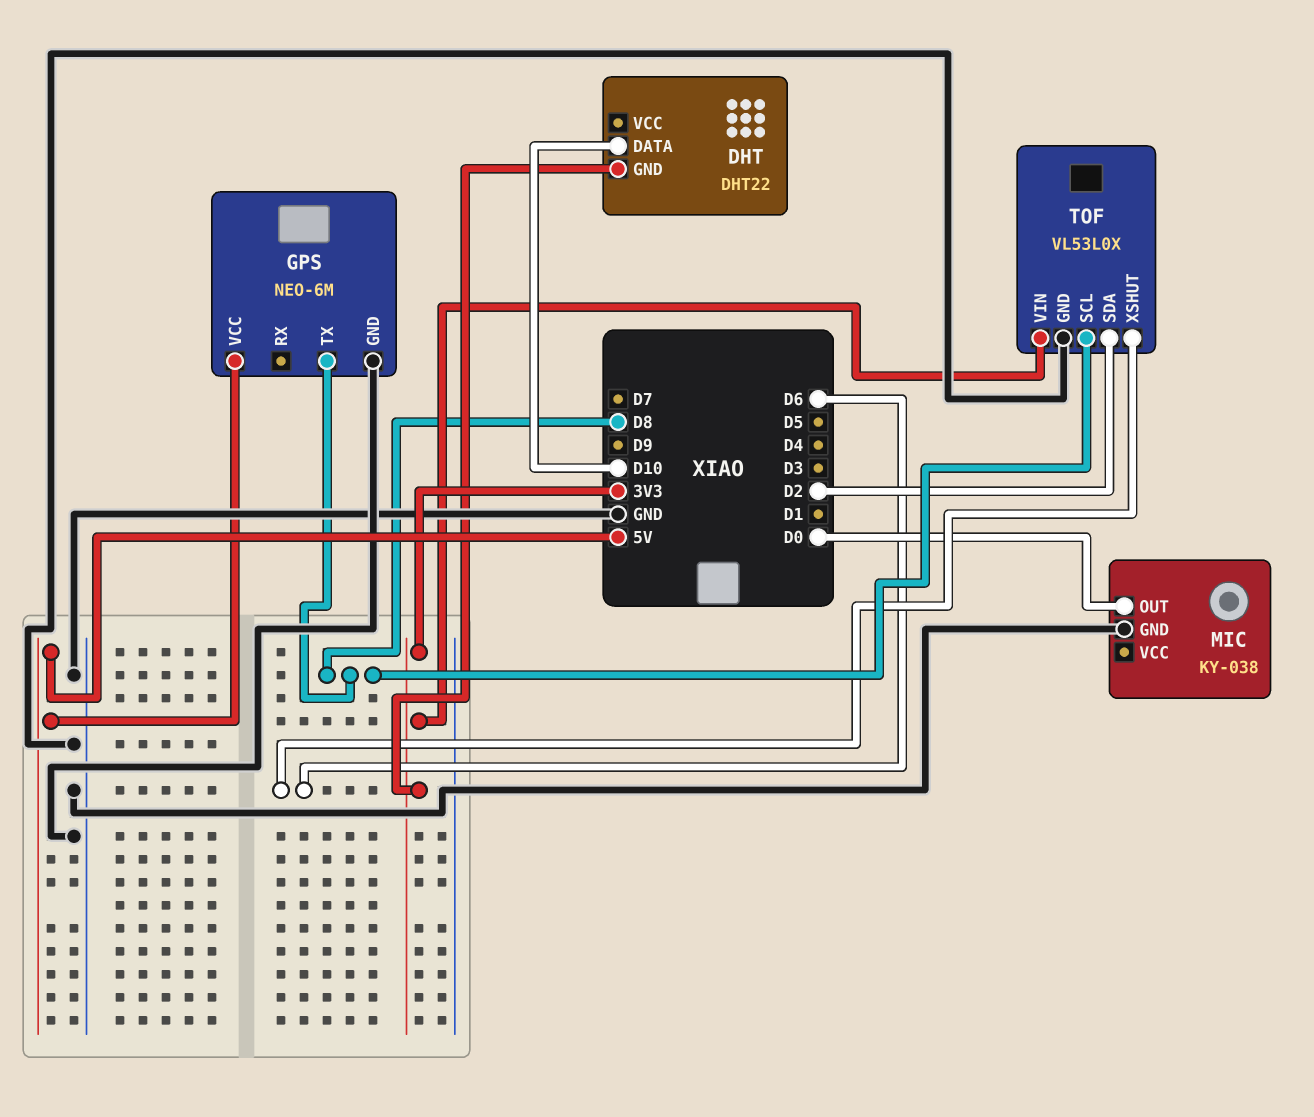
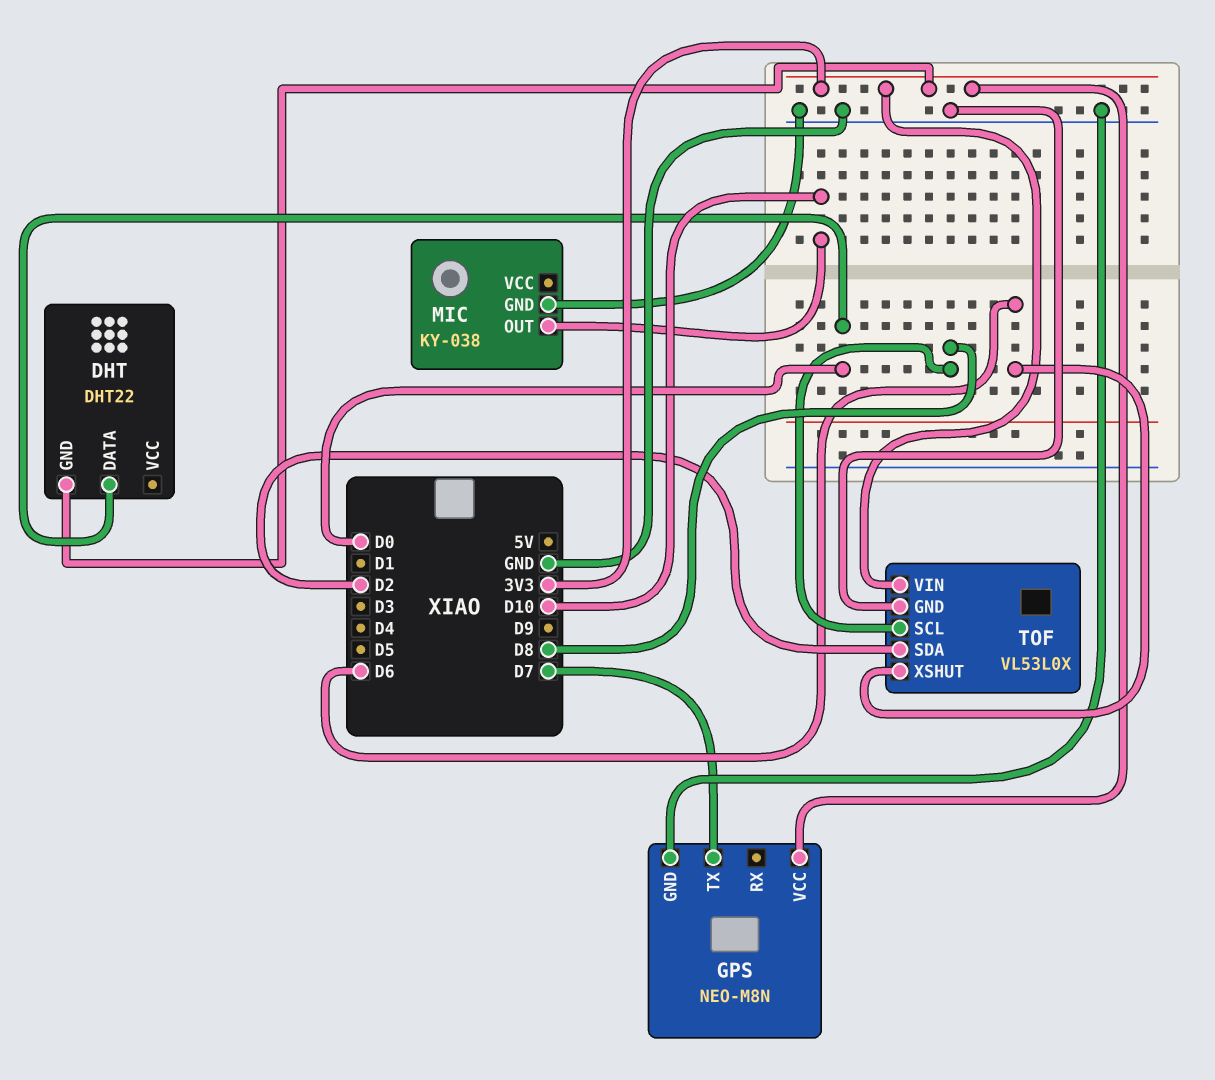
DHT pin DATA: D10 -> D0
GPS: NEO-6M -> NEO-M8N
GPS pin TX: D8 -> D7
GPS pin VCC: 5V -> 3V3
MIC pin OUT: D0 -> D10

